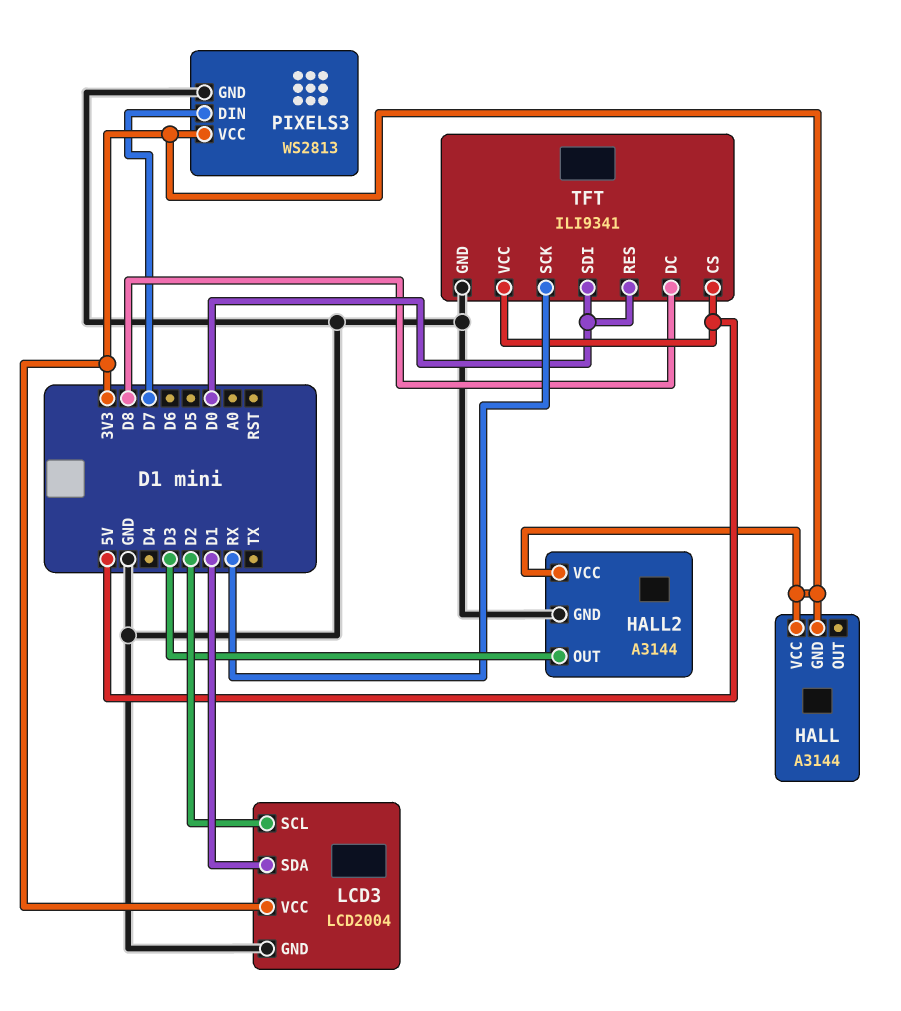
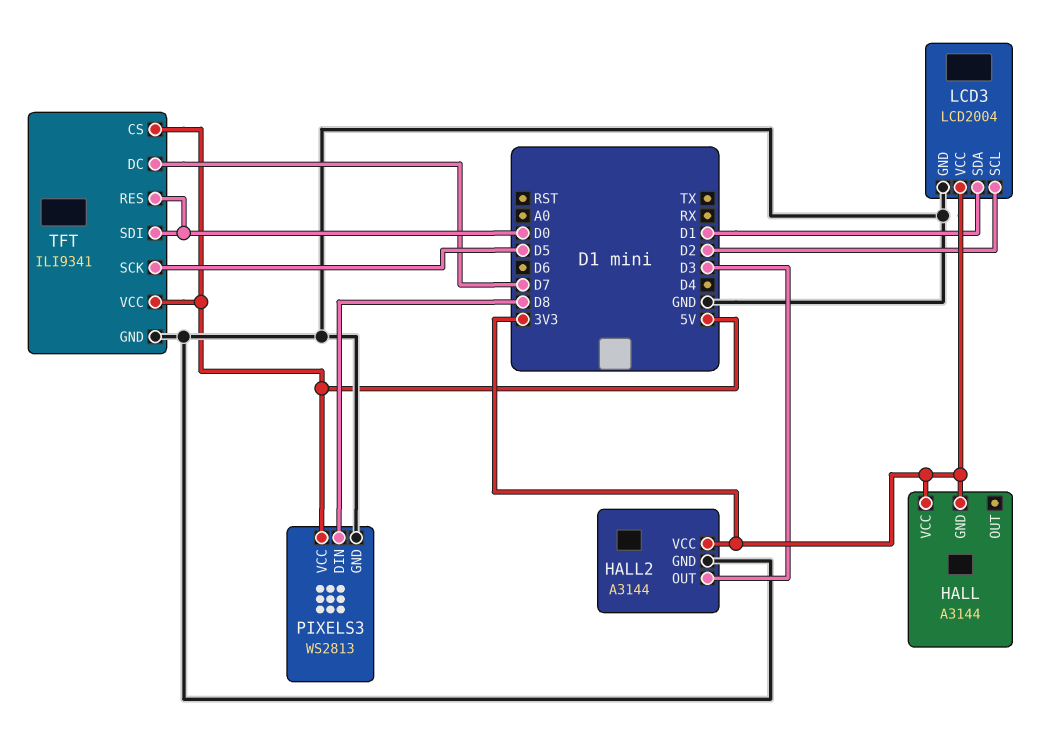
PIXELS3 pin DIN: D7 -> D8
PIXELS3 pin VCC: 3V3 -> 5V
TFT pin DC: D8 -> D7
TFT pin SCK: RX -> D5

